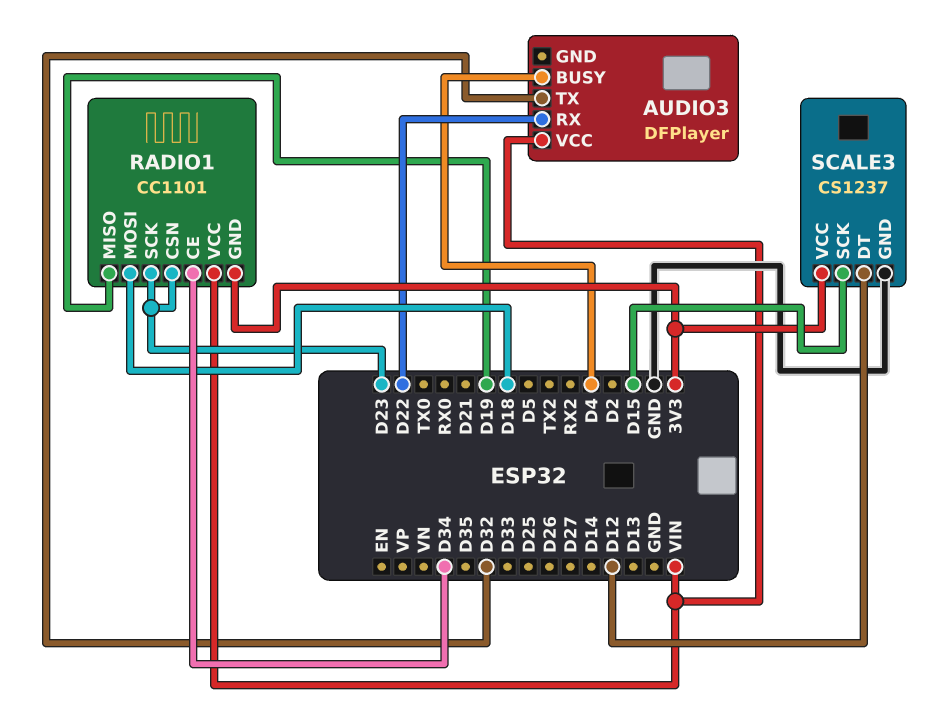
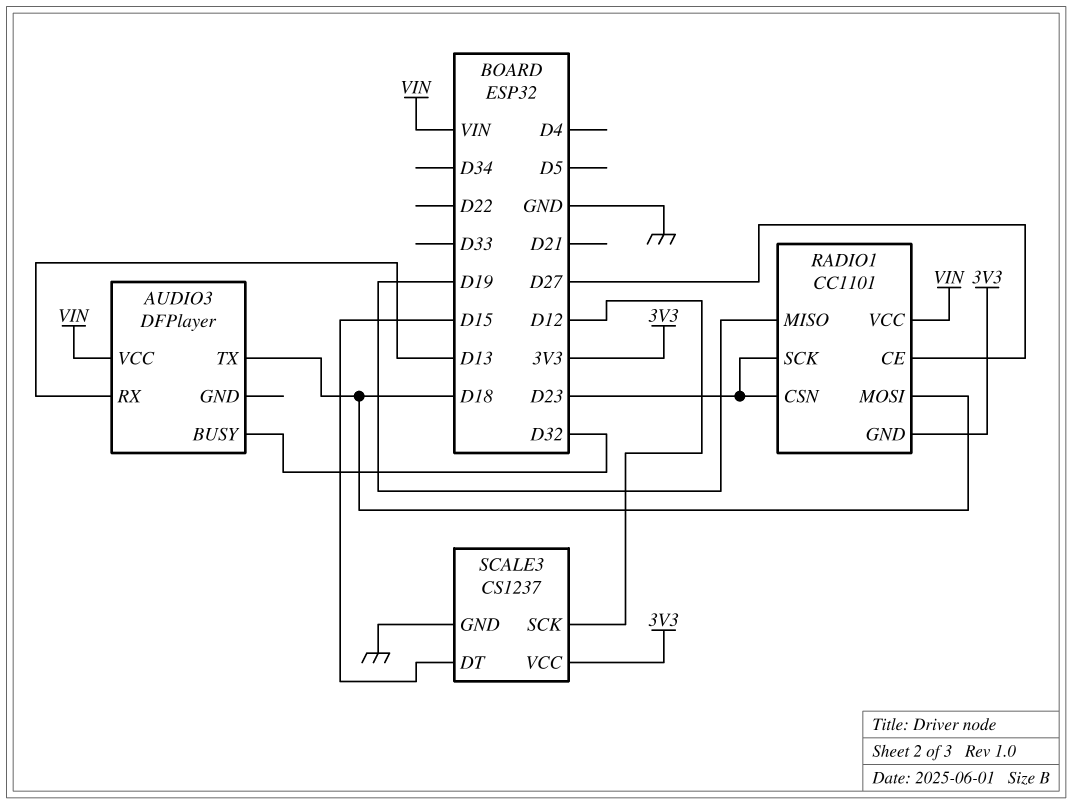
AUDIO3 pin BUSY: D4 -> D32
AUDIO3 pin RX: D22 -> D13
AUDIO3 pin TX: D32 -> D18
RADIO1 pin CE: D34 -> D27
SCALE3 pin DT: D12 -> D15
SCALE3 pin SCK: D15 -> D12

